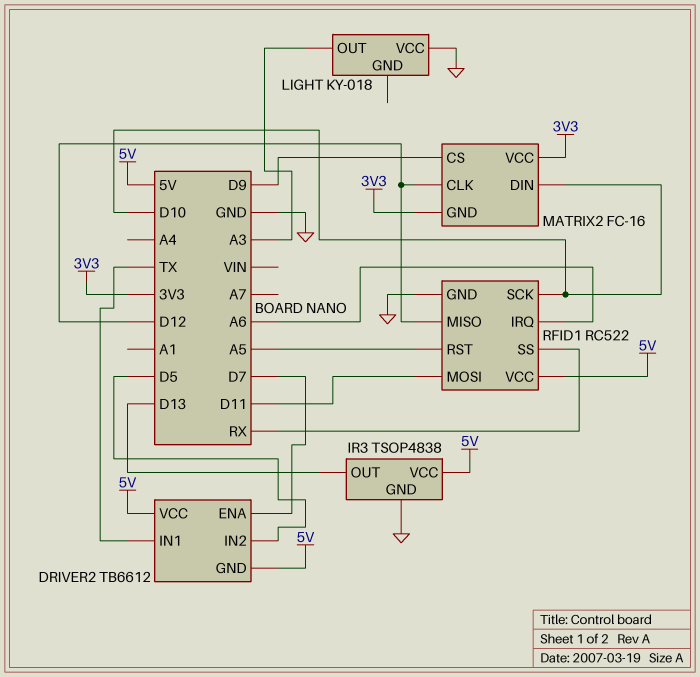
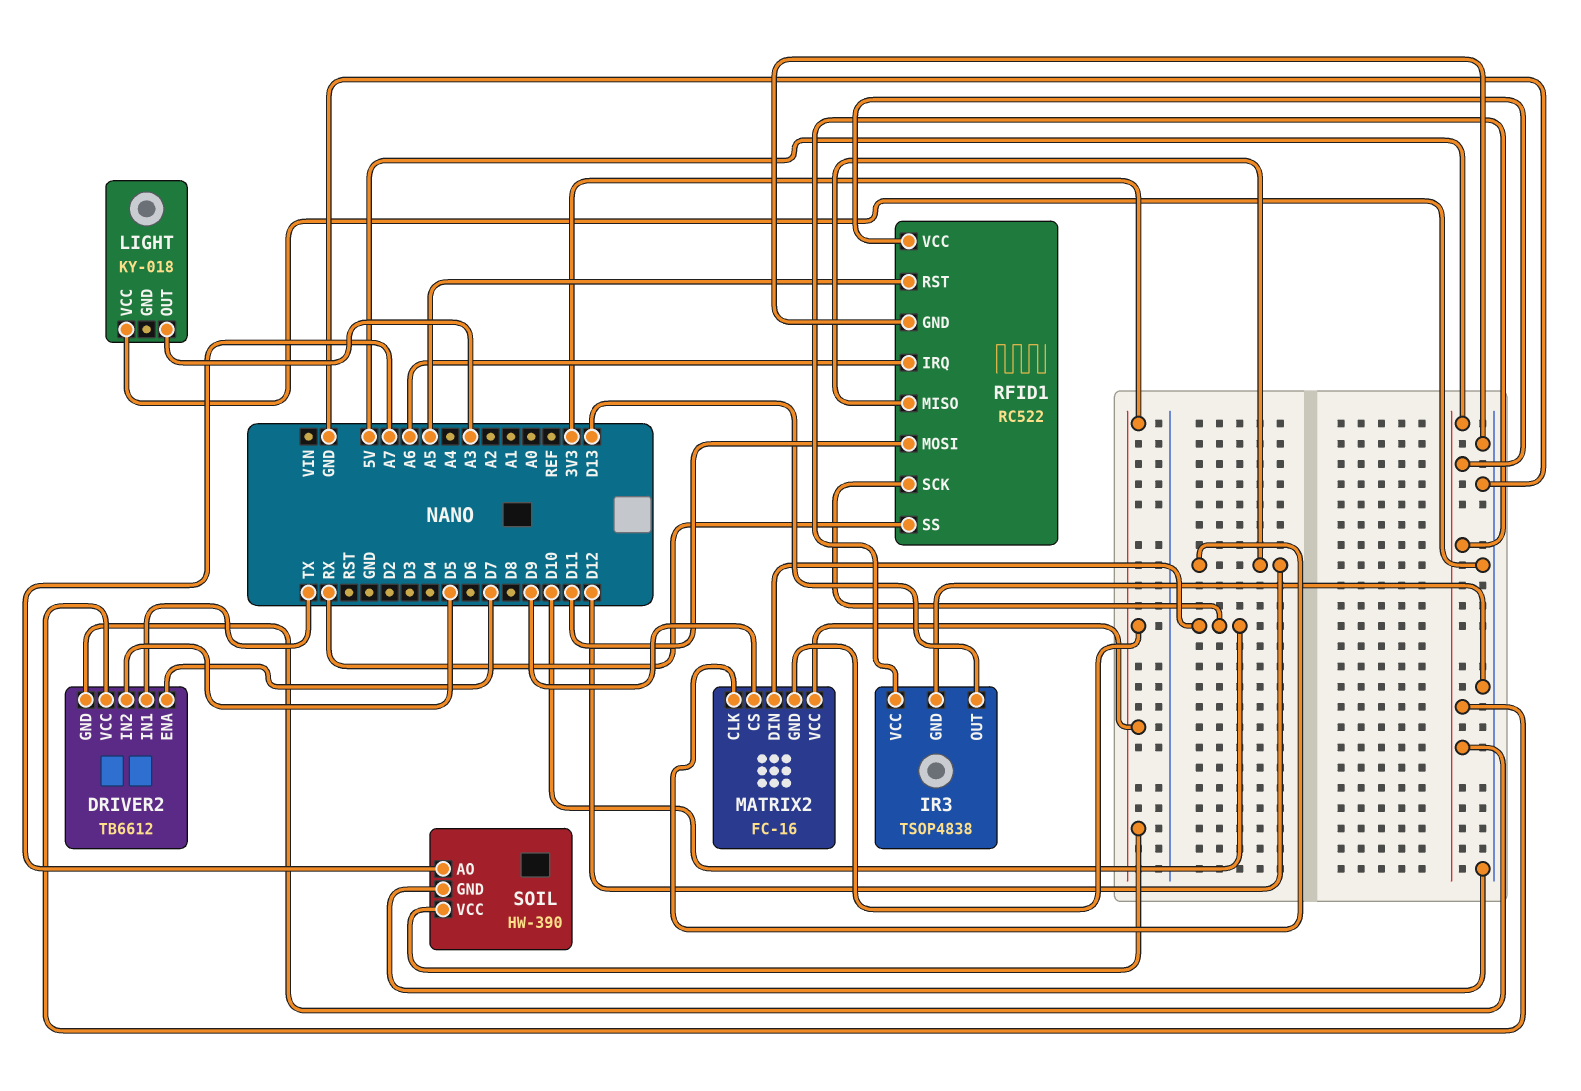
SOIL: none -> HW-390
SOIL pin AO: none -> A7
SOIL pin GND: none -> GND
SOIL pin VCC: none -> 3V3

